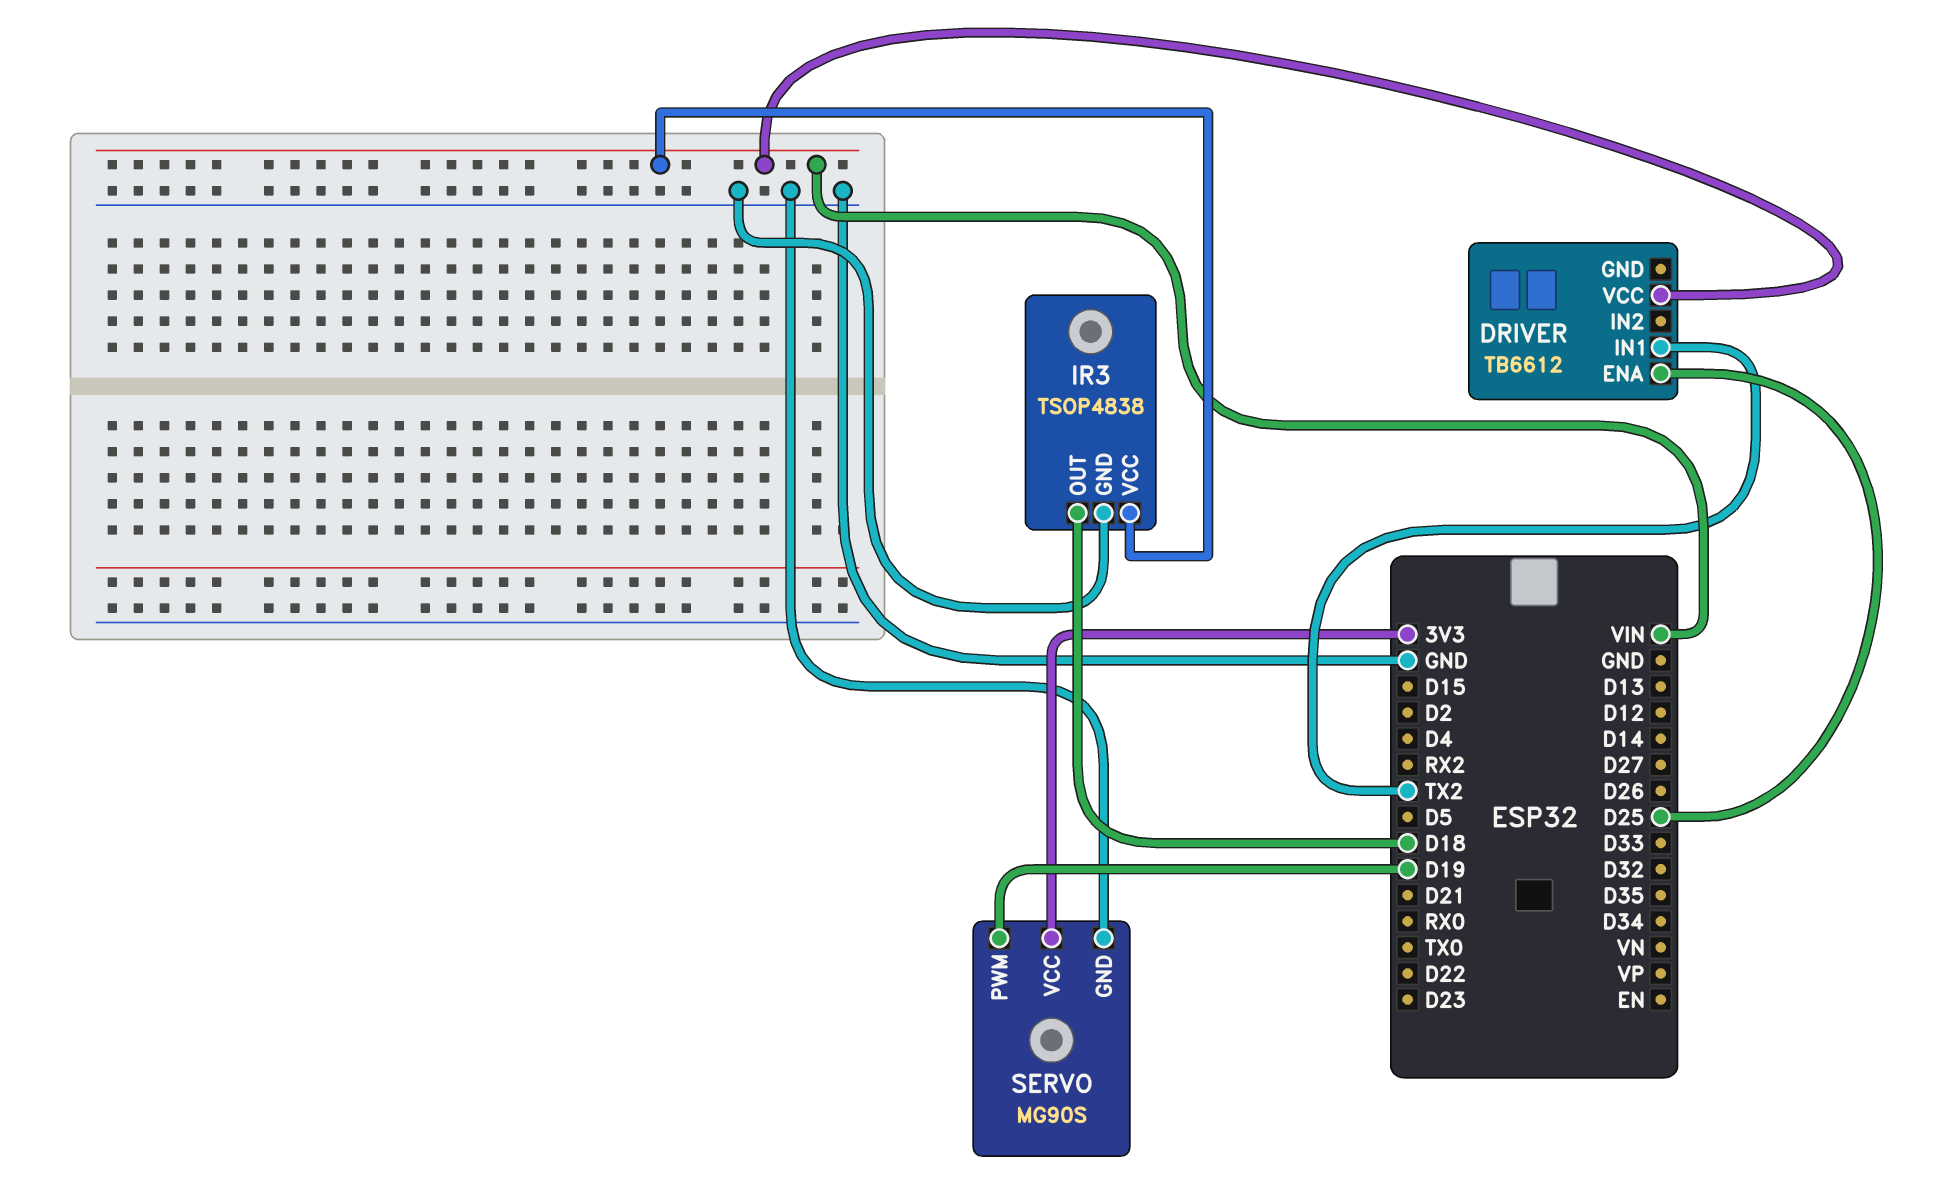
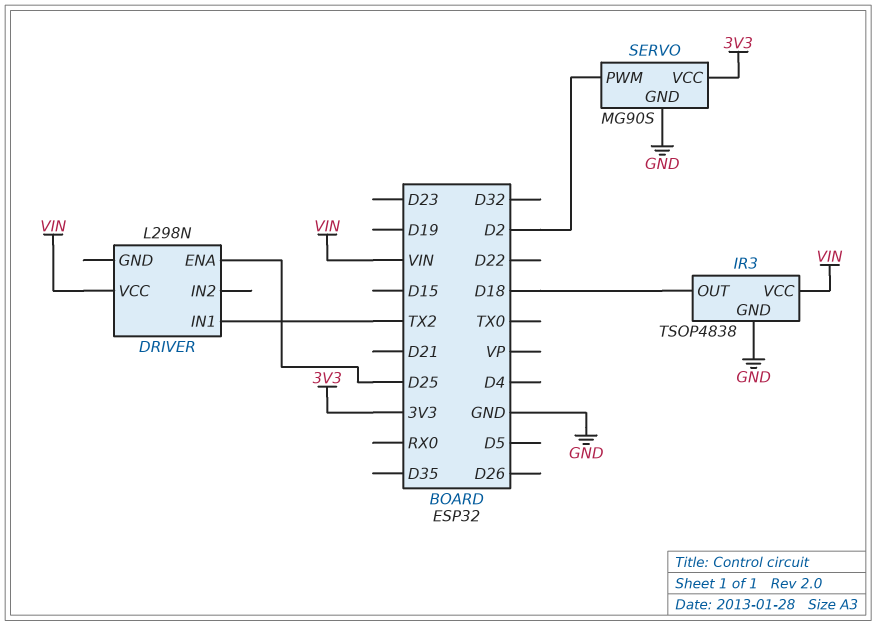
DRIVER: TB6612 -> L298N
SERVO pin PWM: D19 -> D2

